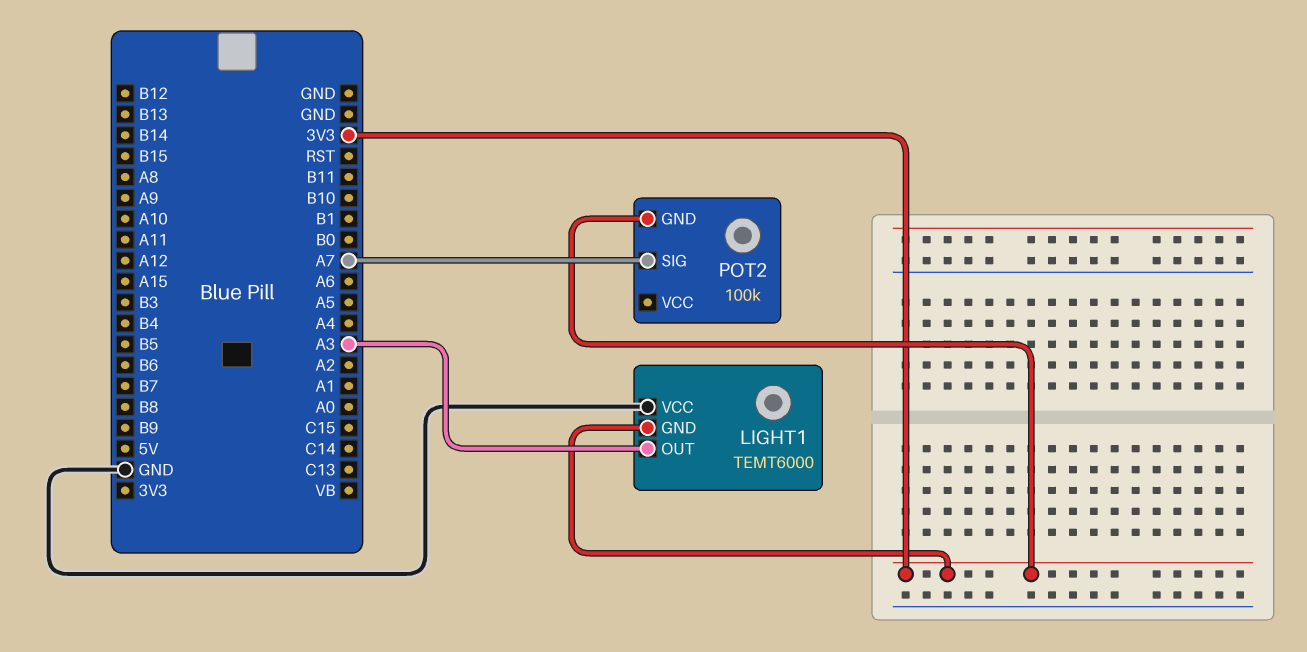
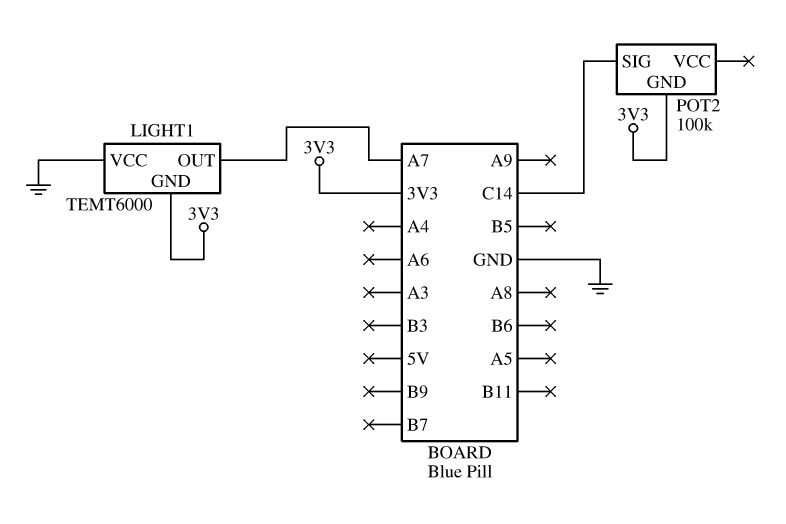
LIGHT1 pin OUT: A3 -> A7
POT2 pin SIG: A7 -> C14

